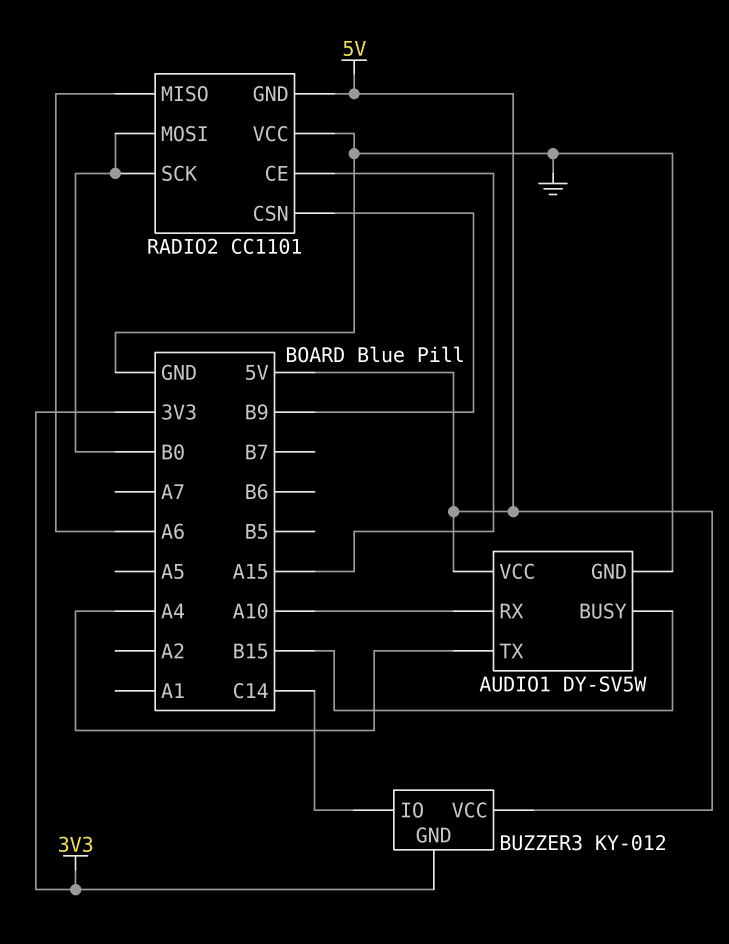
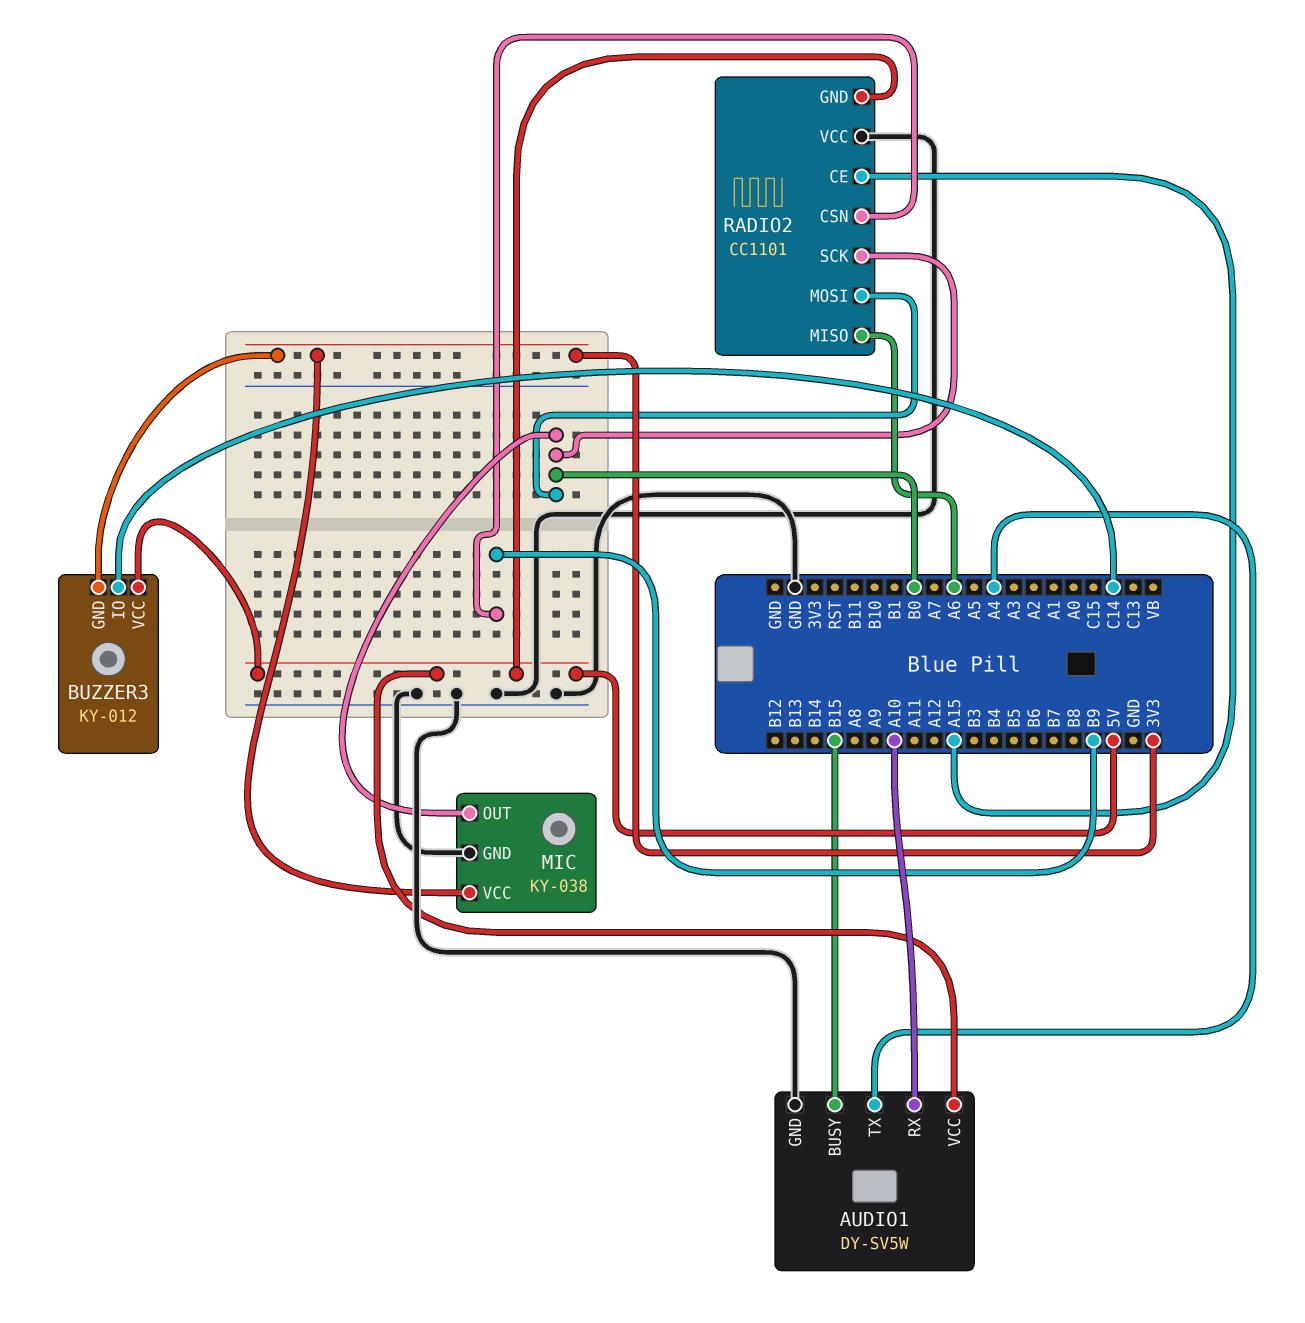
MIC: none -> KY-038
MIC pin GND: none -> GND
MIC pin OUT: none -> B0
MIC pin VCC: none -> 3V3

